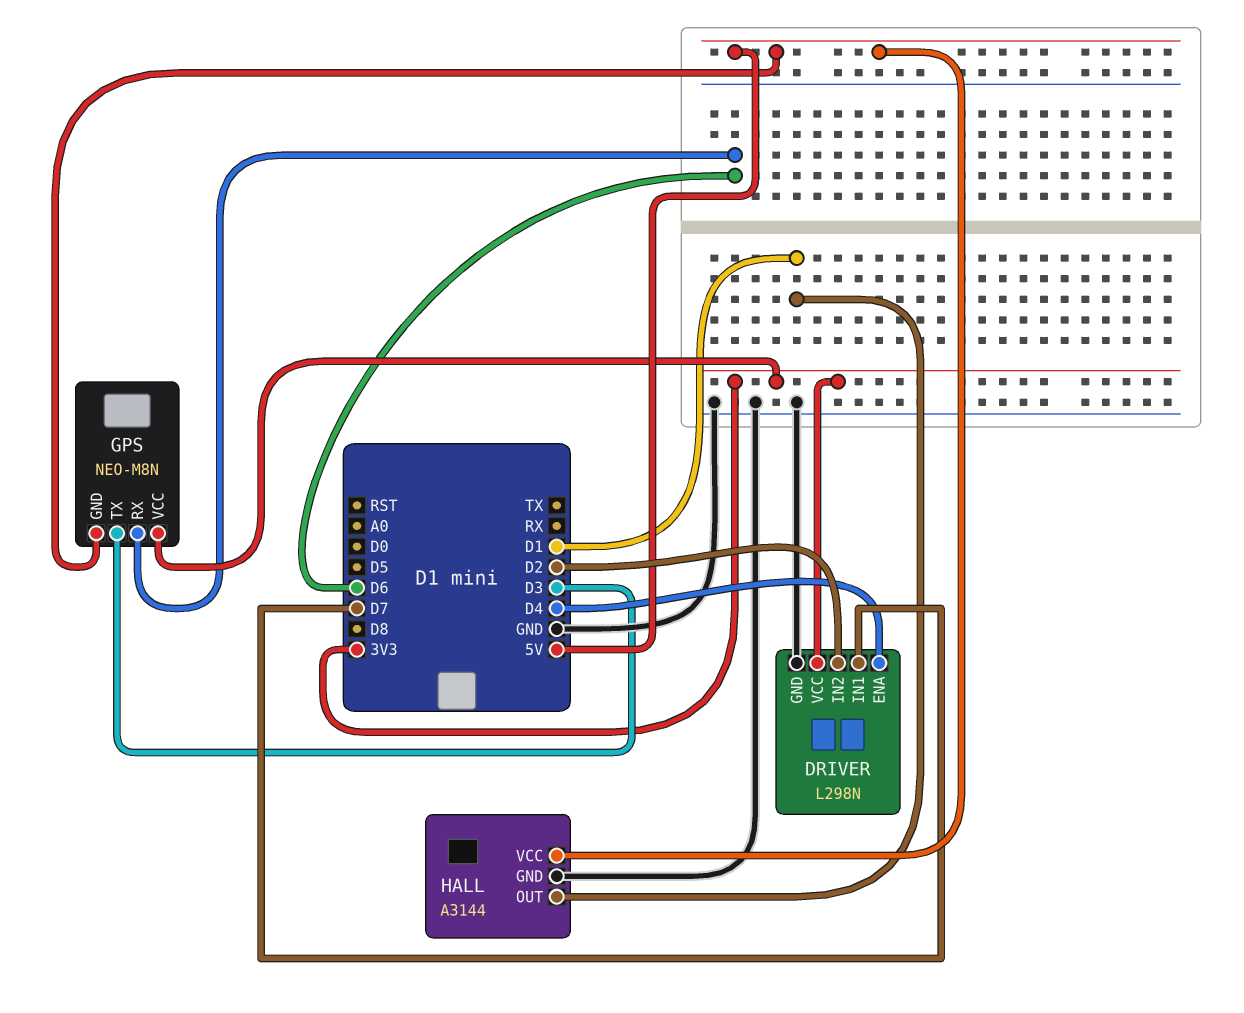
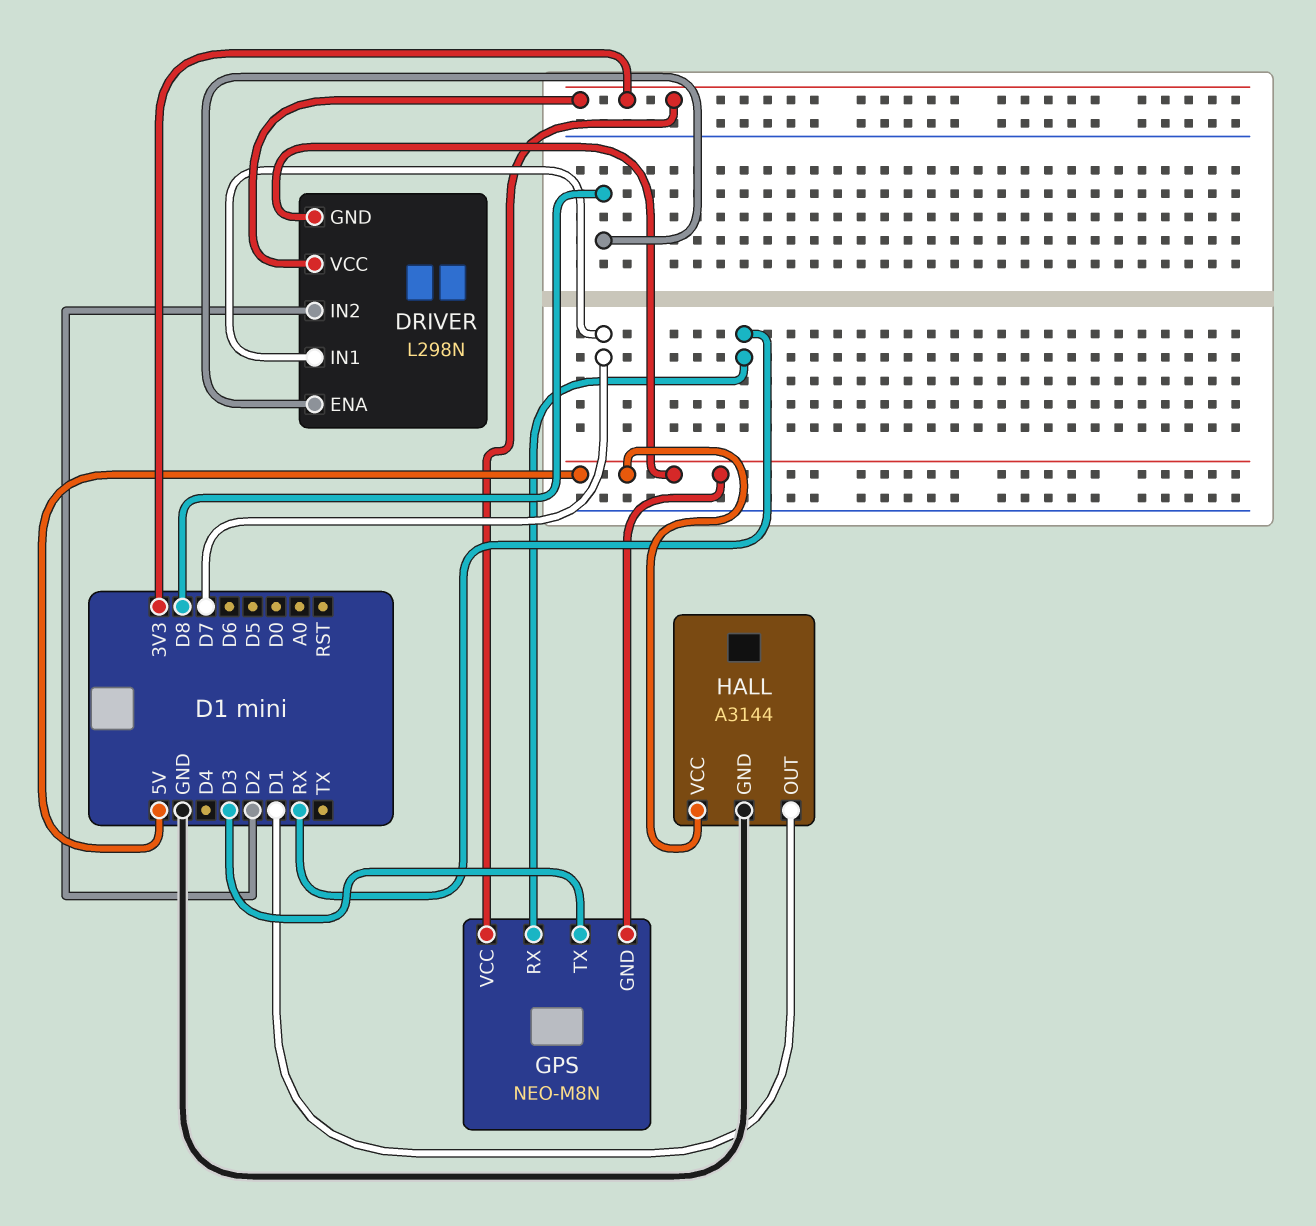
DRIVER pin ENA: D4 -> D8
DRIVER pin GND: GND -> 5V
GPS pin RX: D6 -> RX

